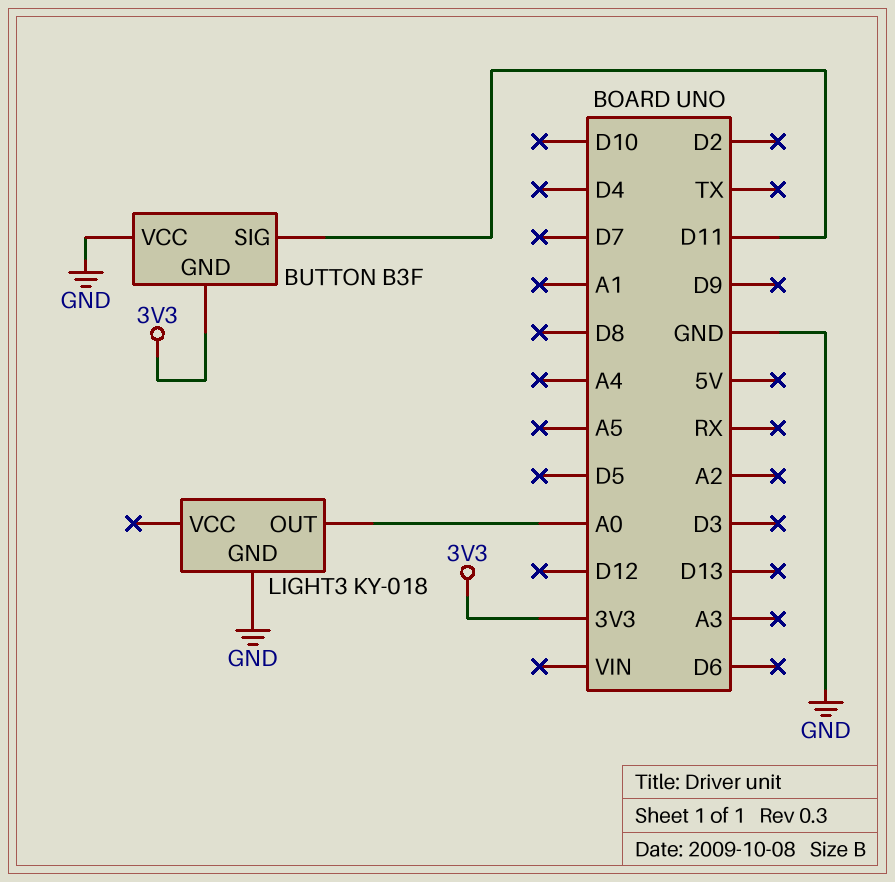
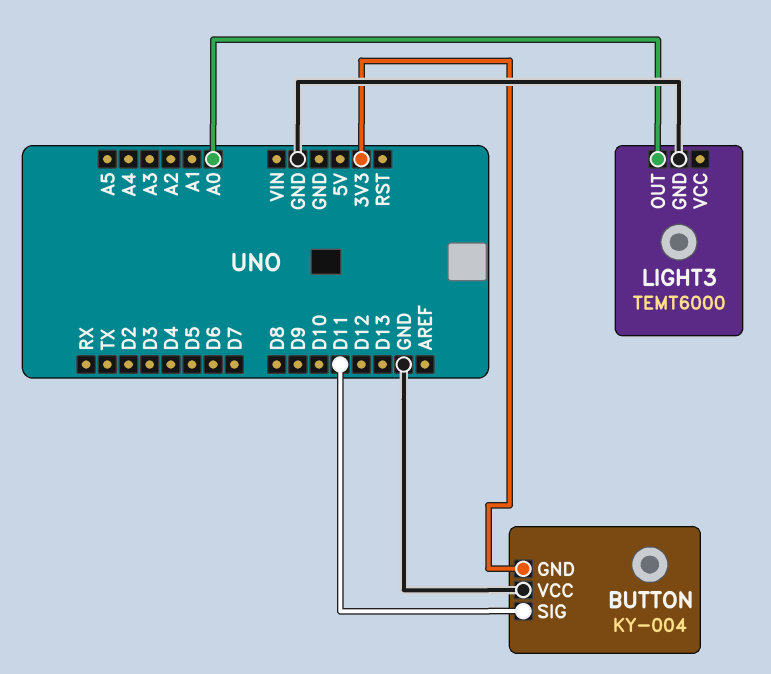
BUTTON: B3F -> KY-004
LIGHT3: KY-018 -> TEMT6000

